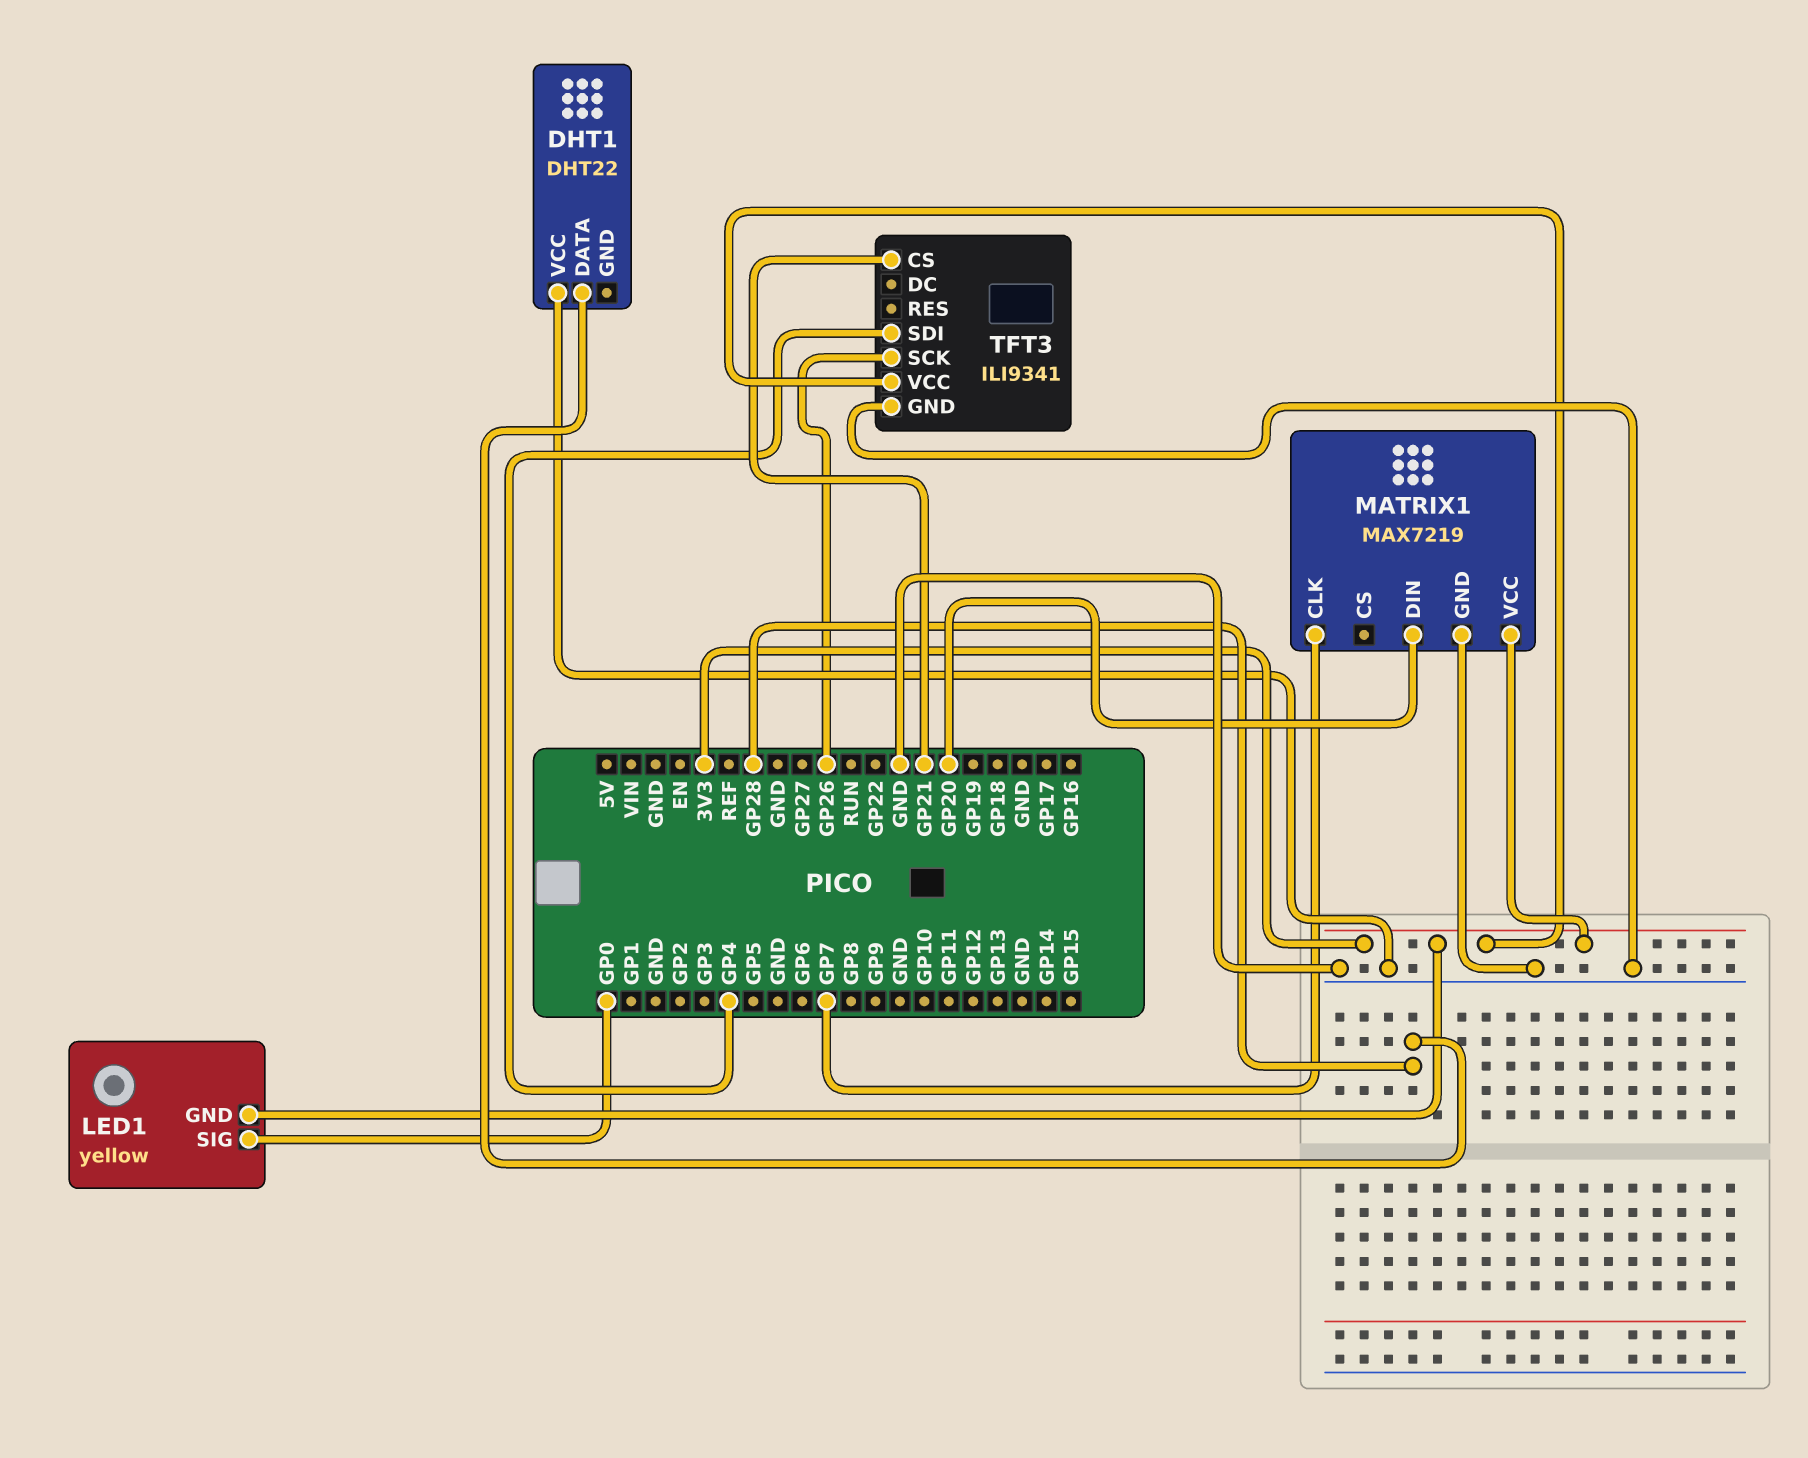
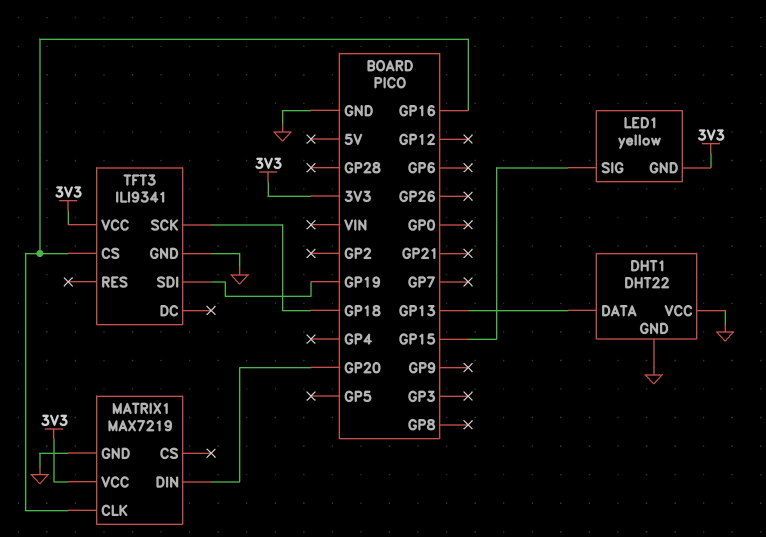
DHT1 pin DATA: GP28 -> GP13
DHT1 pin GND: none -> GND
LED1 pin SIG: GP0 -> GP15
MATRIX1 pin CLK: GP7 -> GP16
TFT3 pin CS: GP21 -> GP16
TFT3 pin SCK: GP26 -> GP18
TFT3 pin SDI: GP4 -> GP19

